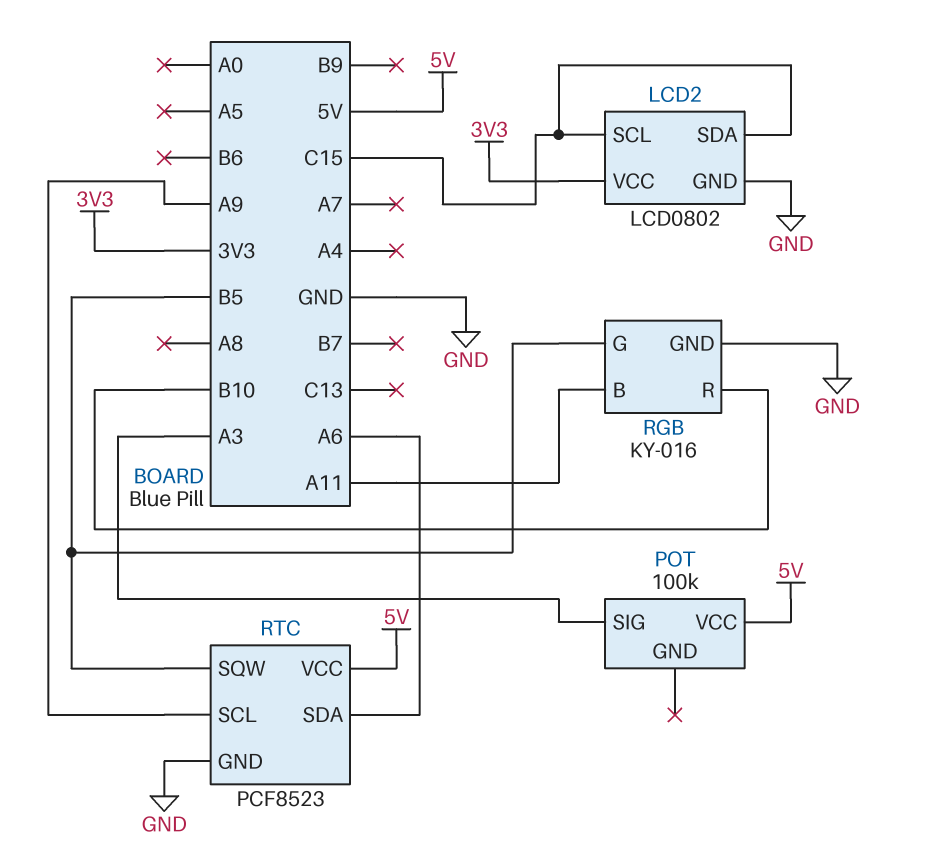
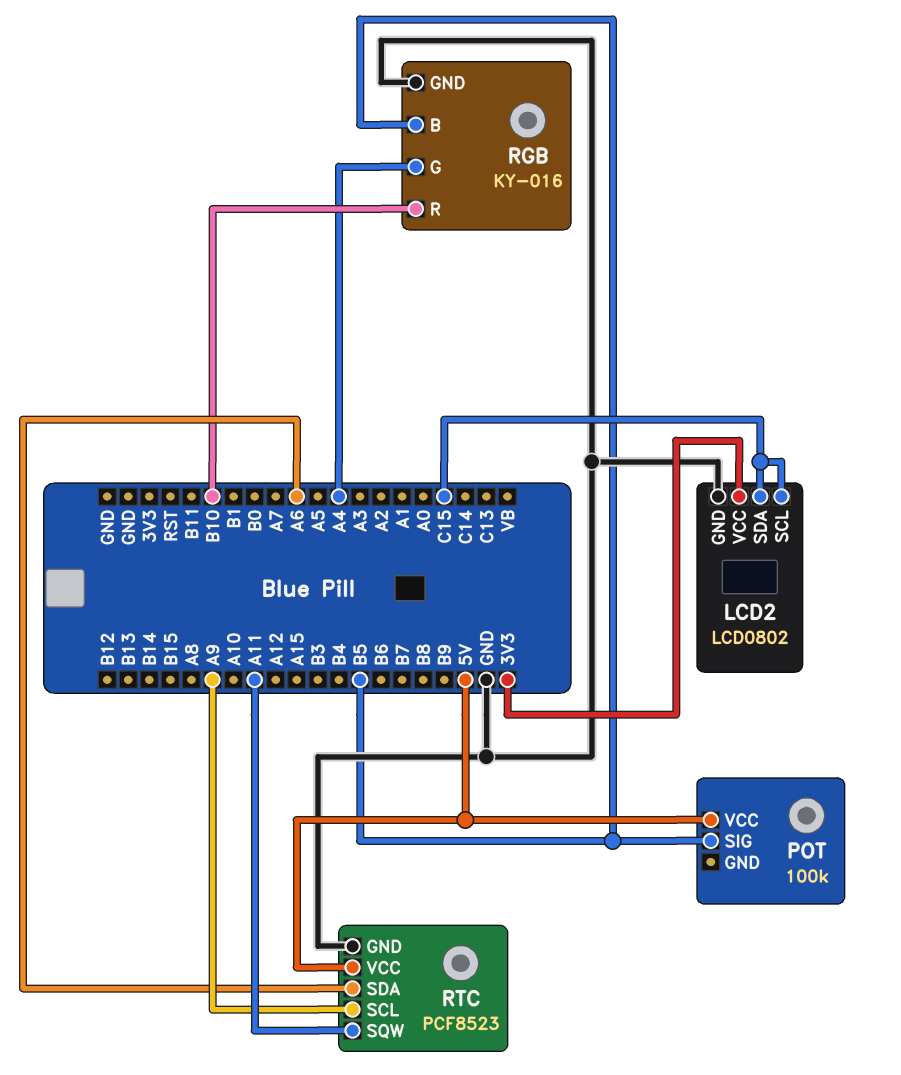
POT pin SIG: A3 -> B5
RGB pin B: A11 -> B5
RGB pin G: B5 -> A4
RTC pin SQW: B5 -> A11

